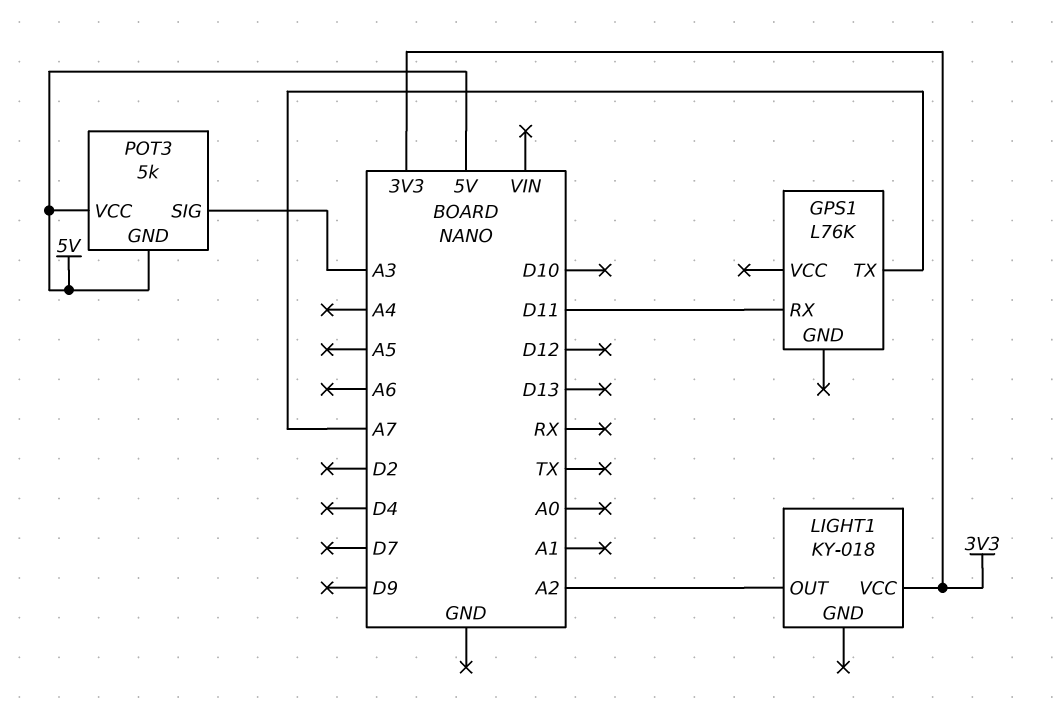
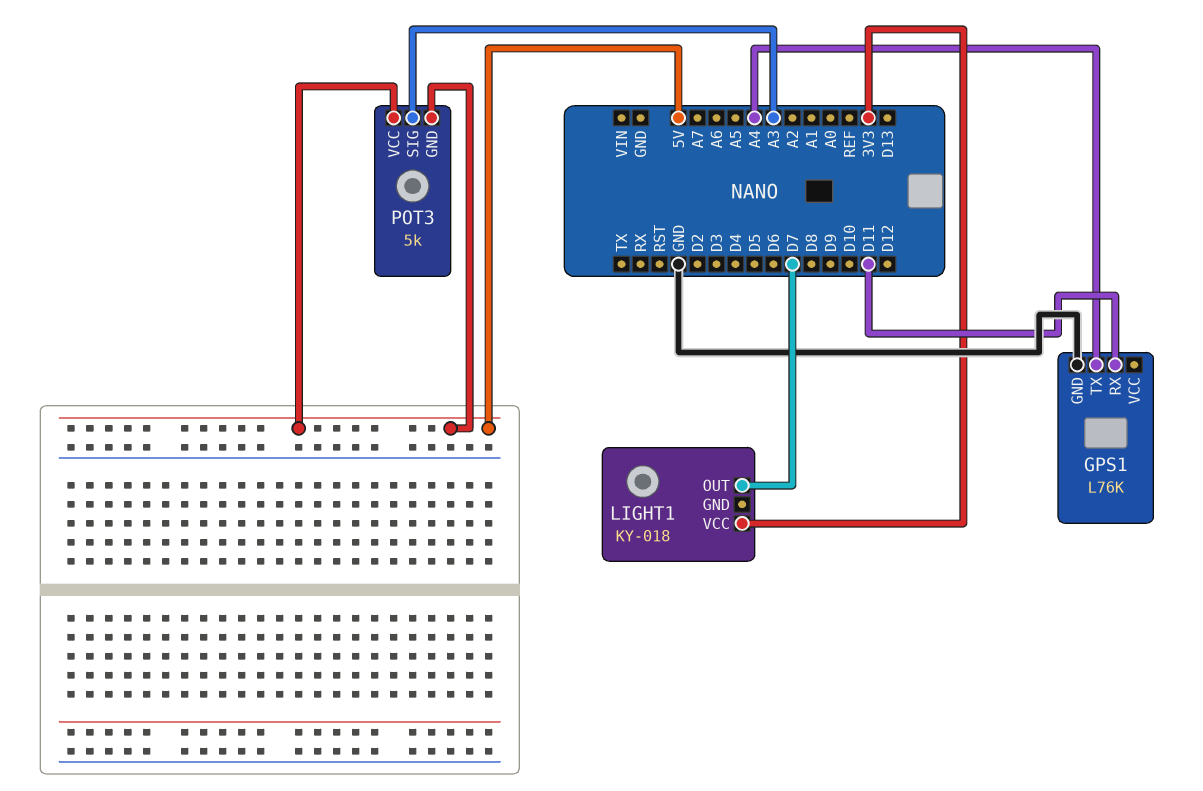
GPS1 pin GND: none -> GND
GPS1 pin TX: A7 -> A4
LIGHT1 pin OUT: A2 -> D7

